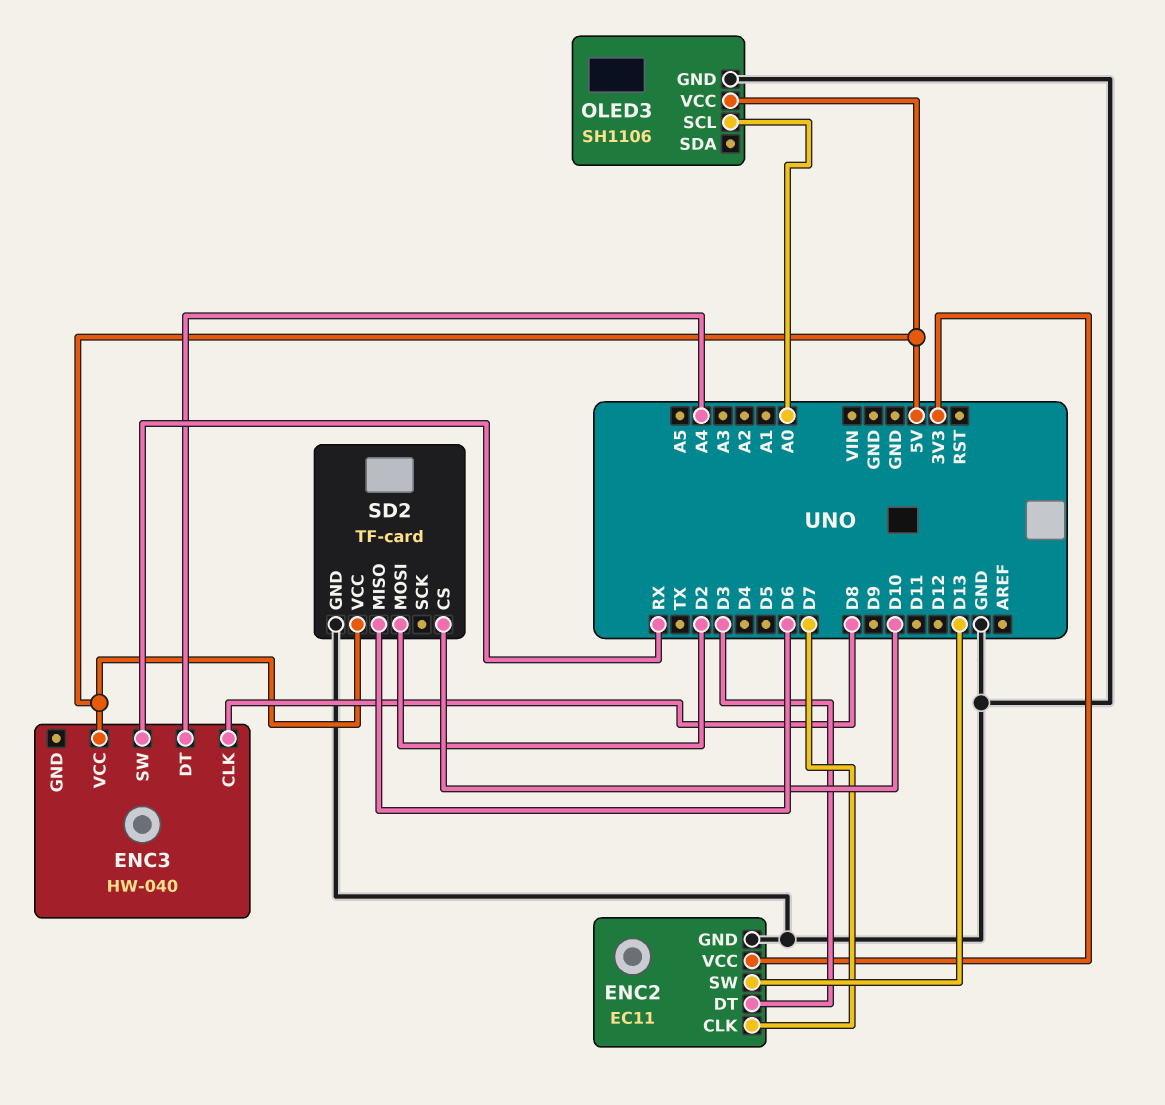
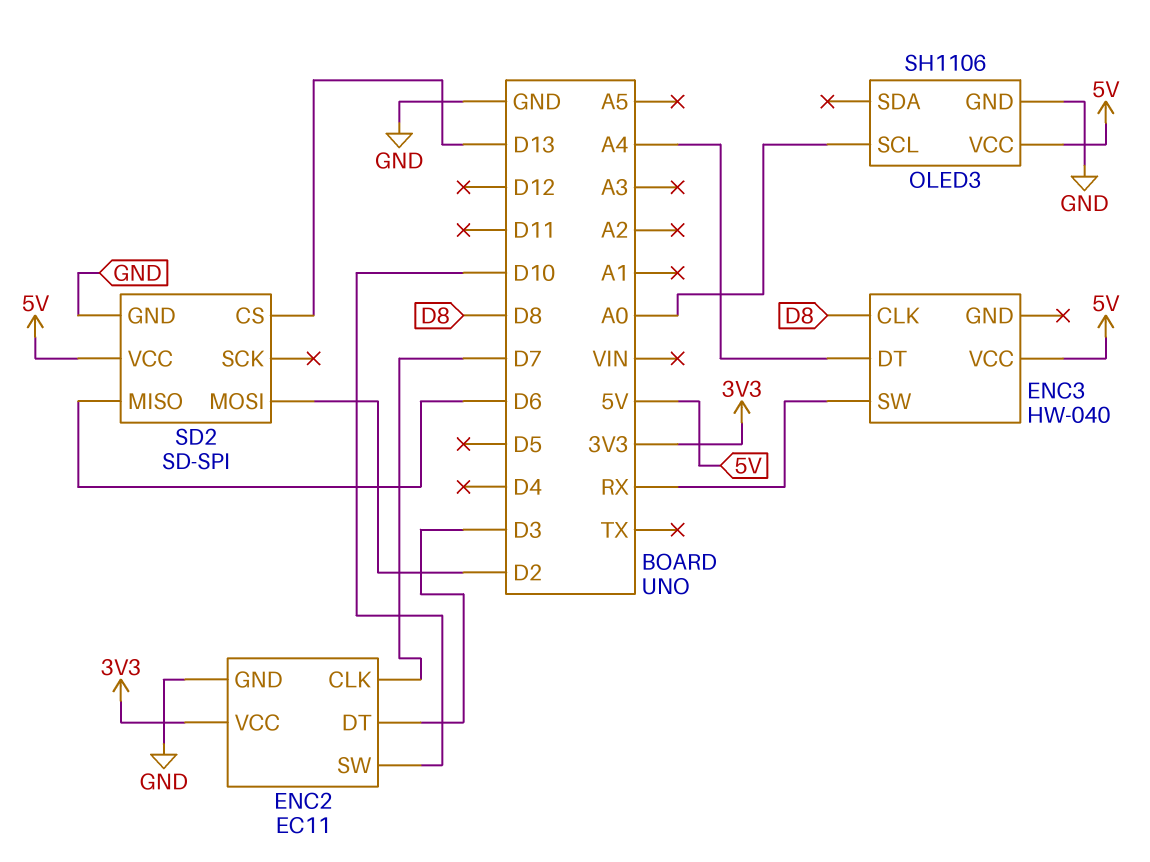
ENC2 pin SW: D13 -> D10
SD2: TF-card -> SD-SPI
SD2 pin CS: D10 -> D13

